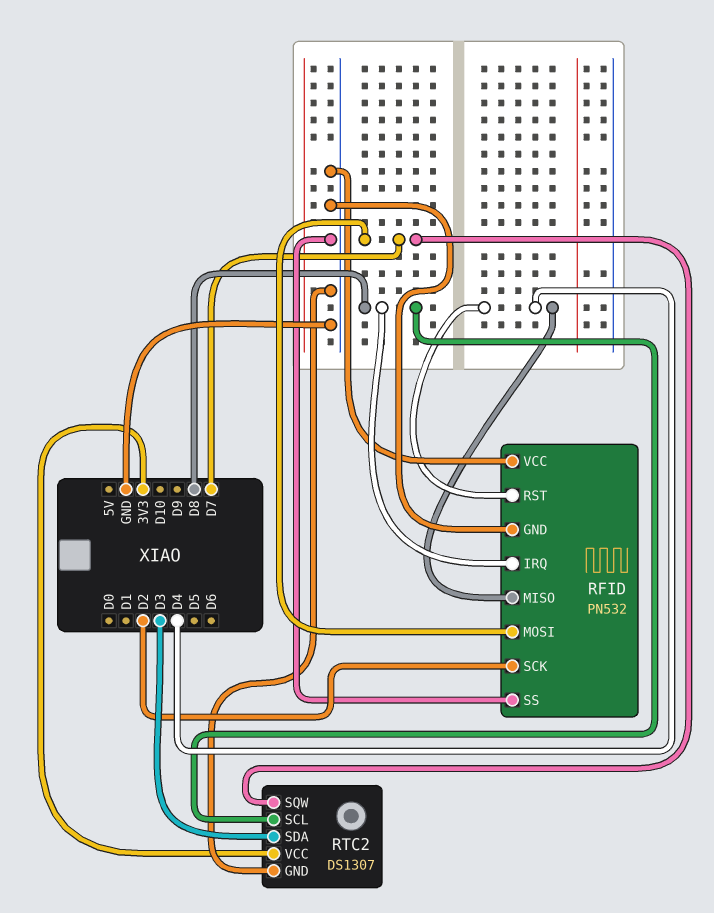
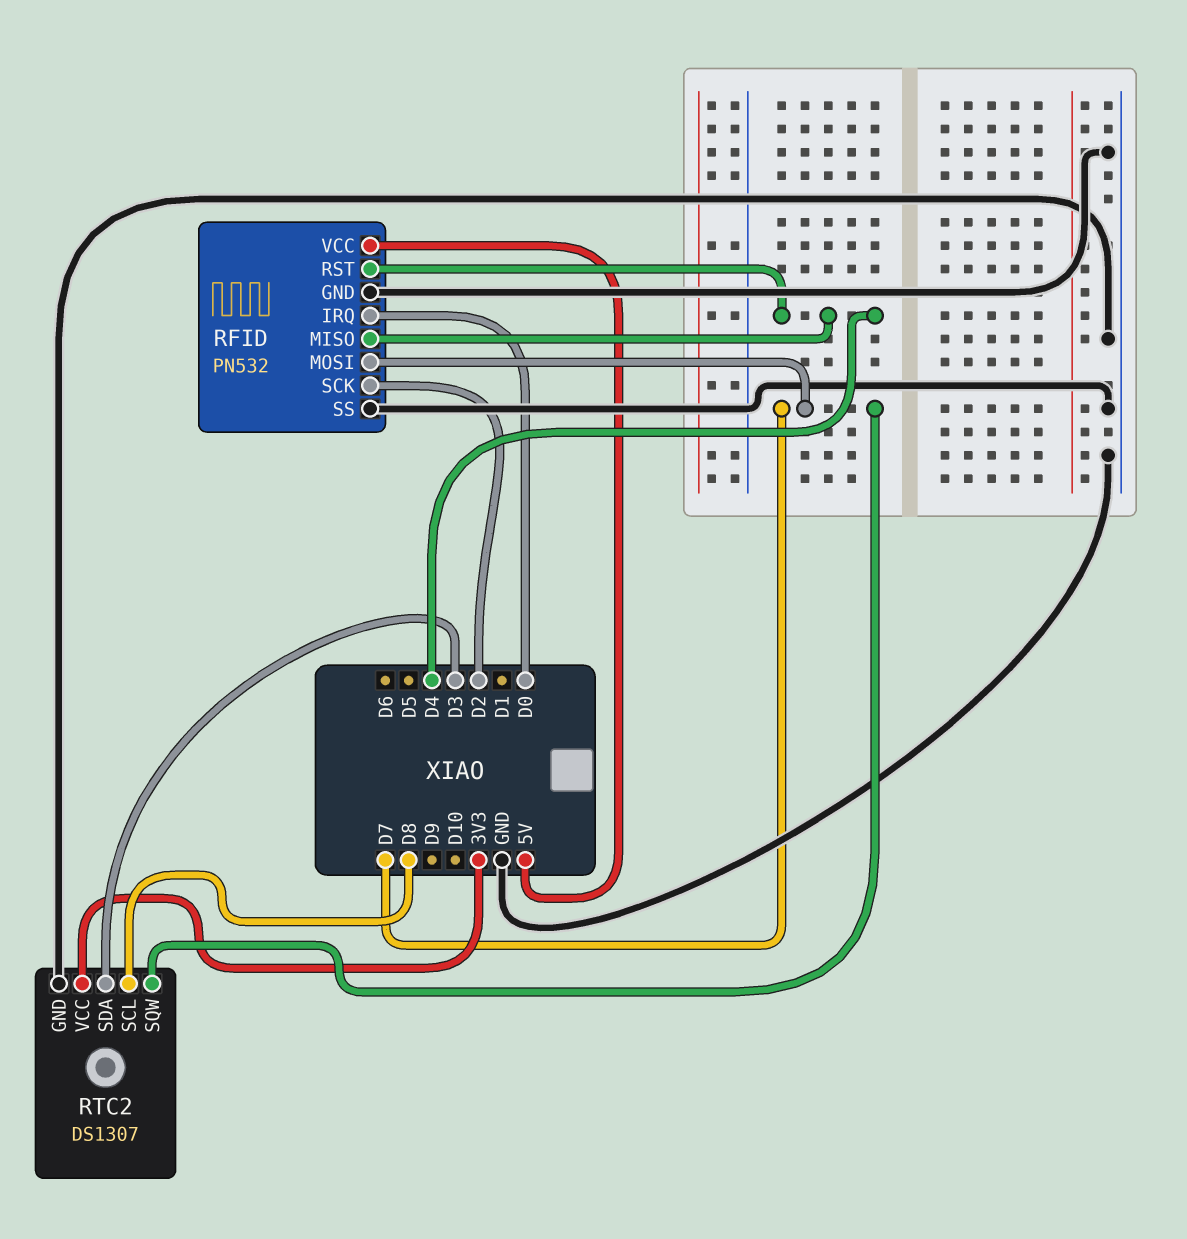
RFID pin IRQ: D8 -> D0
RFID pin VCC: GND -> 5V

